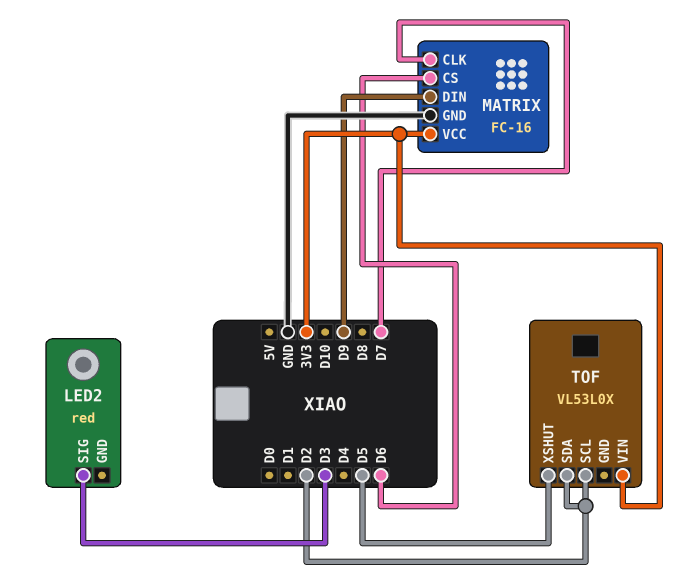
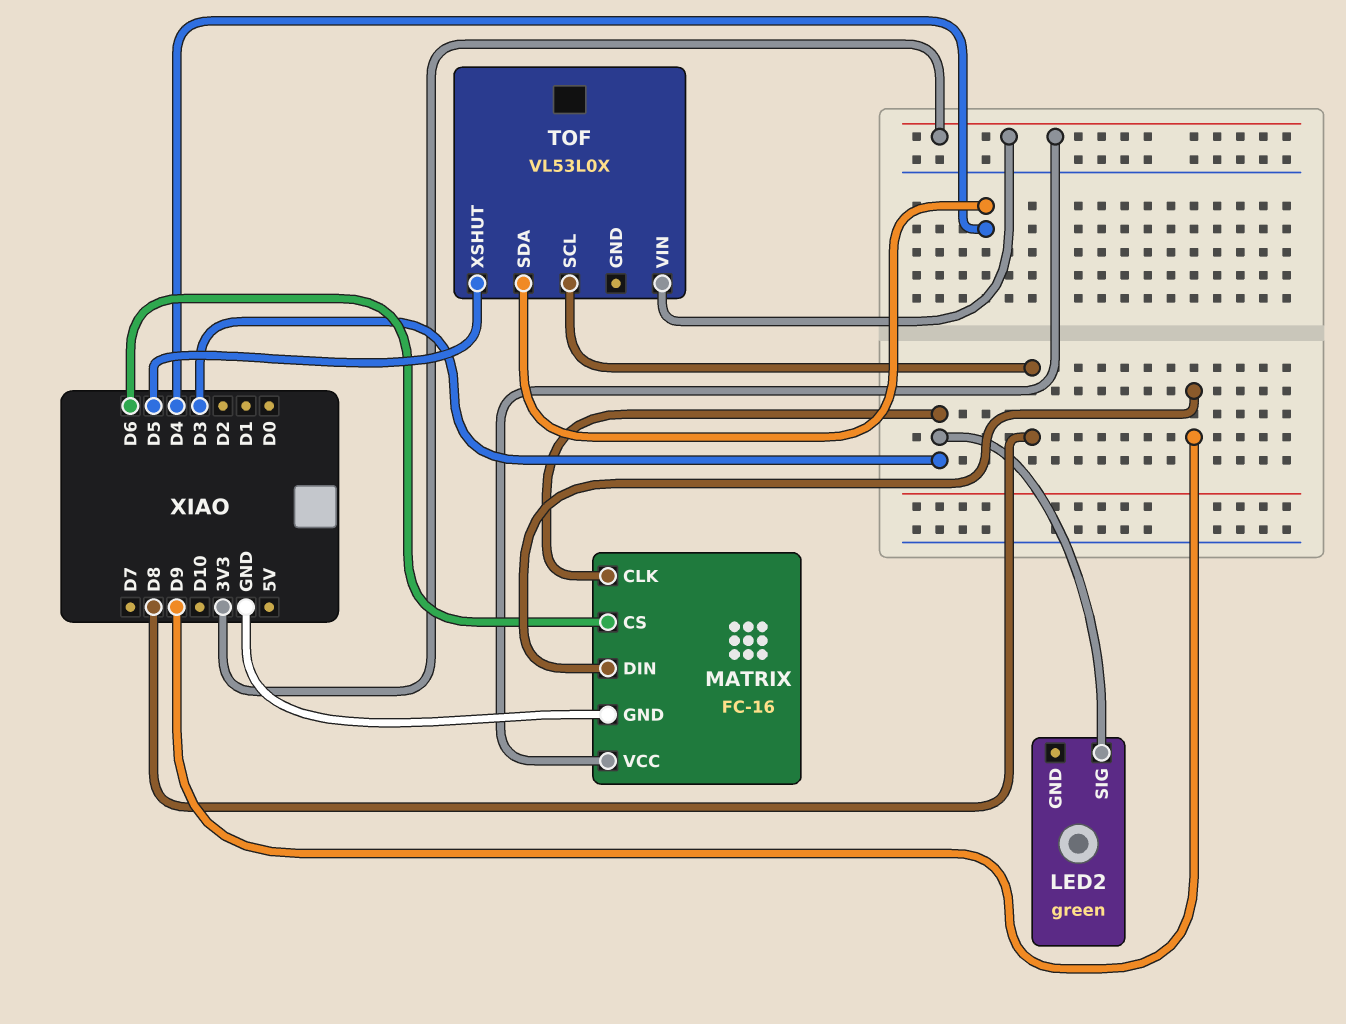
LED2: red -> green
MATRIX pin CLK: D7 -> D3
TOF pin SCL: D2 -> D8
TOF pin SDA: D2 -> D4

